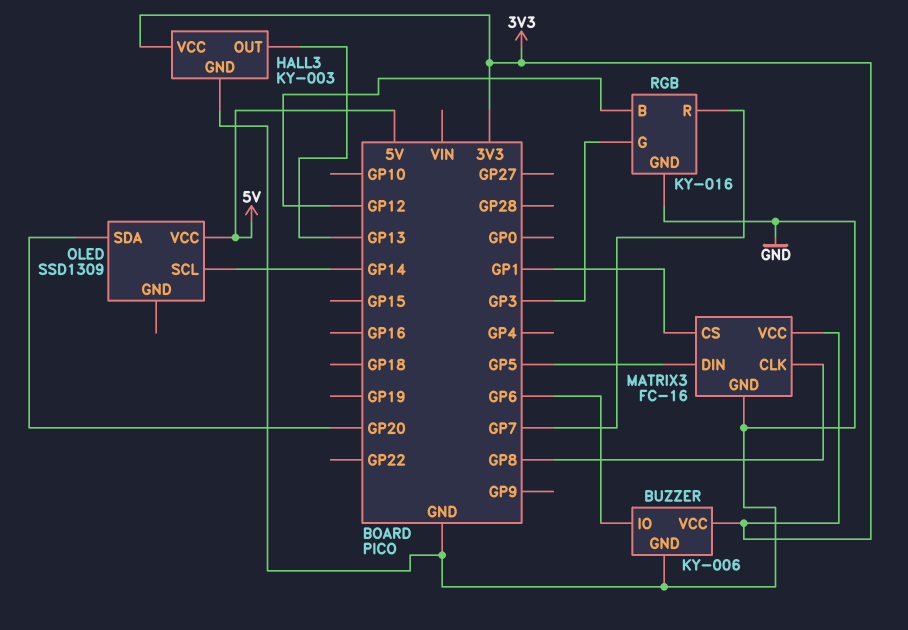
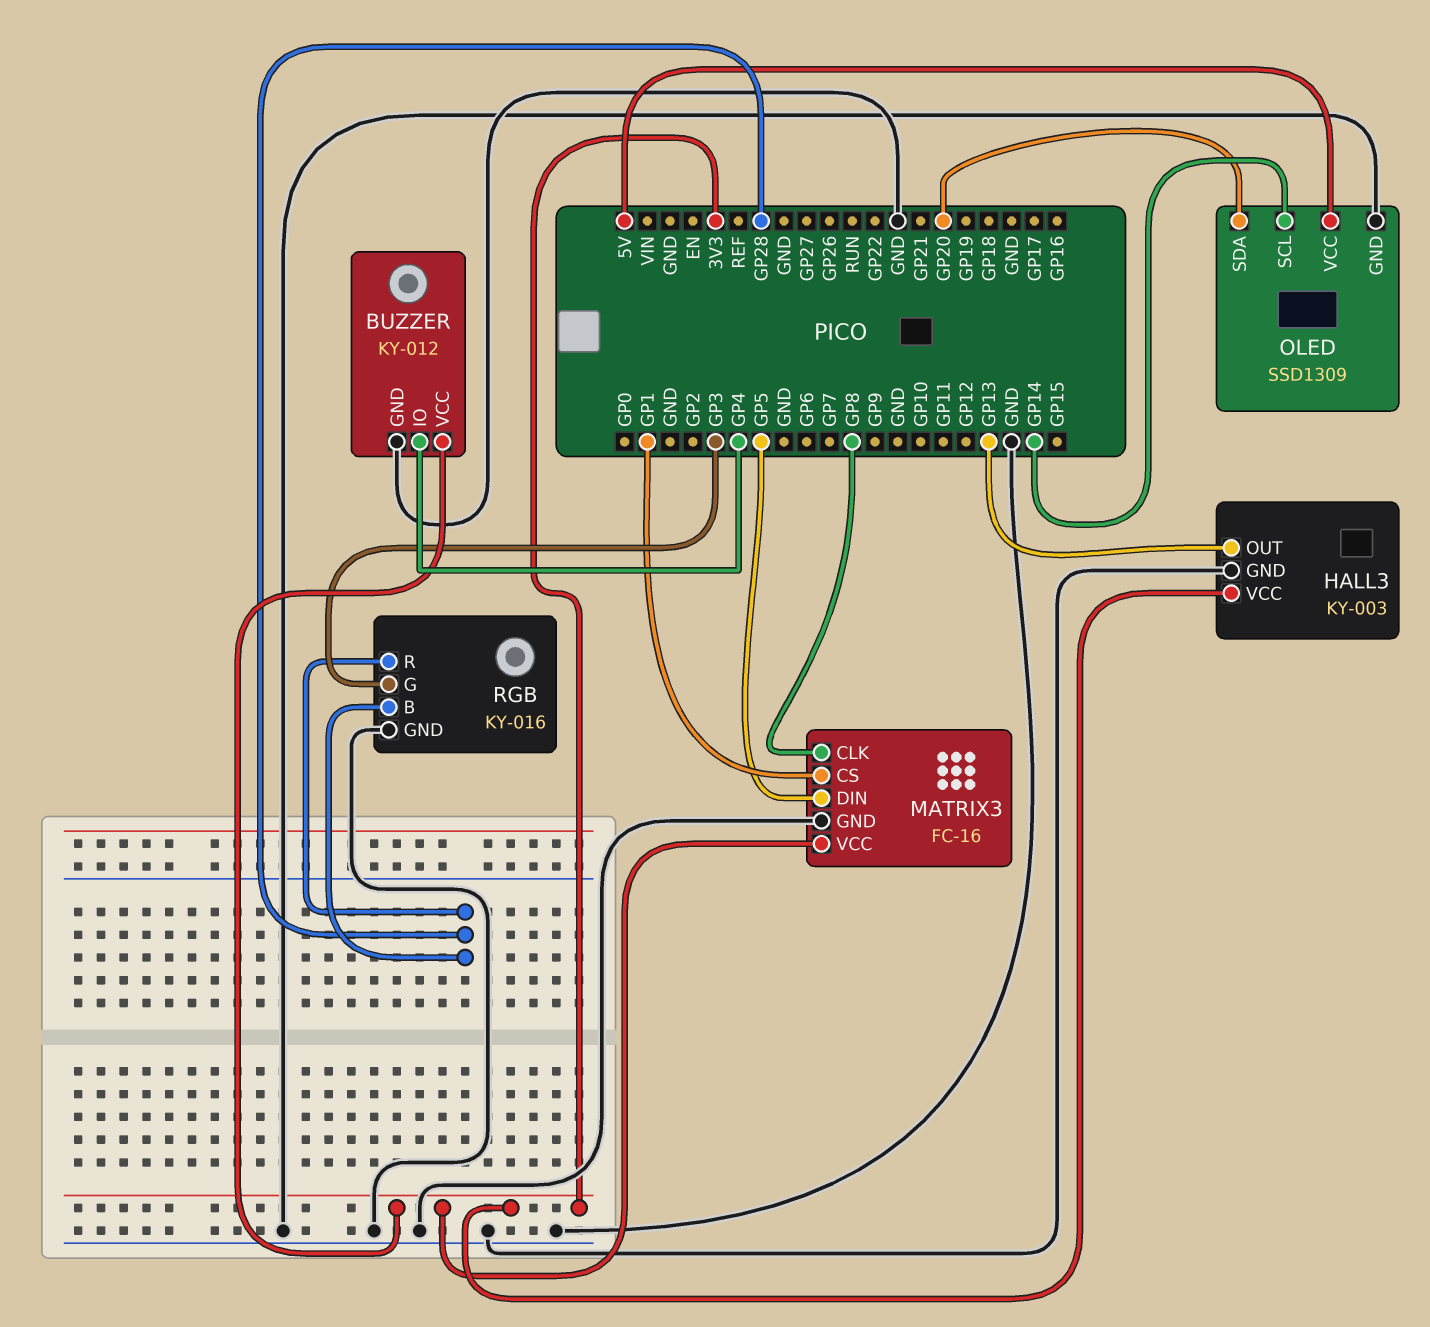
BUZZER: KY-006 -> KY-012
BUZZER pin IO: GP6 -> GP4
OLED pin GND: none -> GND
RGB pin B: GP12 -> GP28
RGB pin R: GP7 -> GP28

